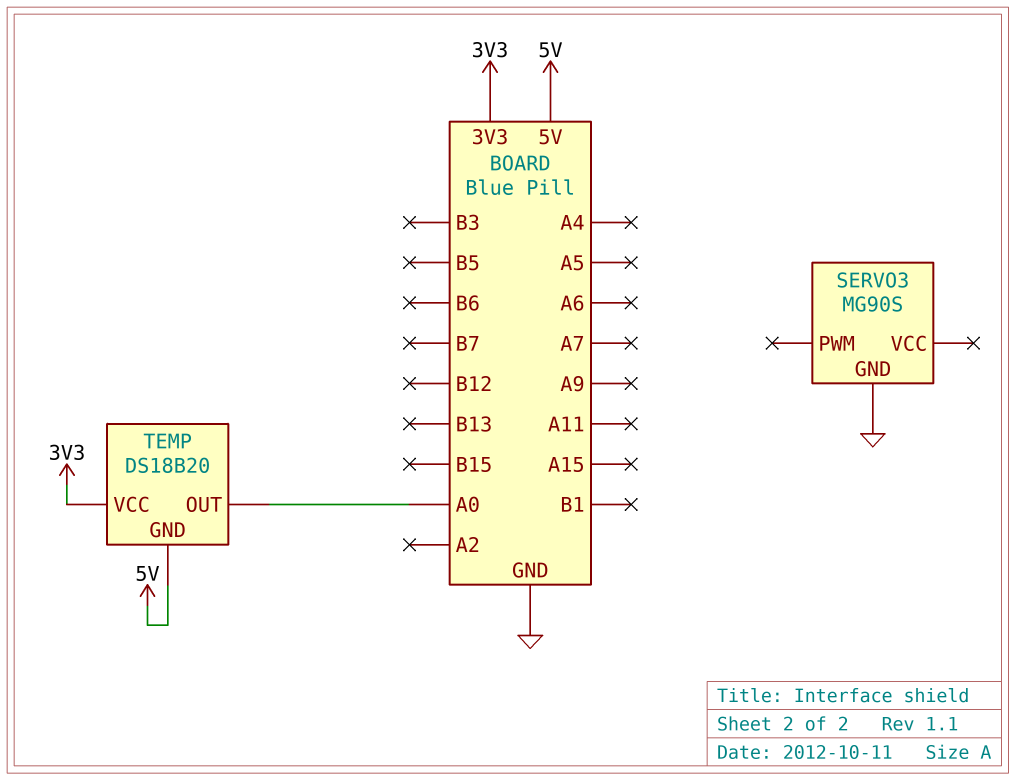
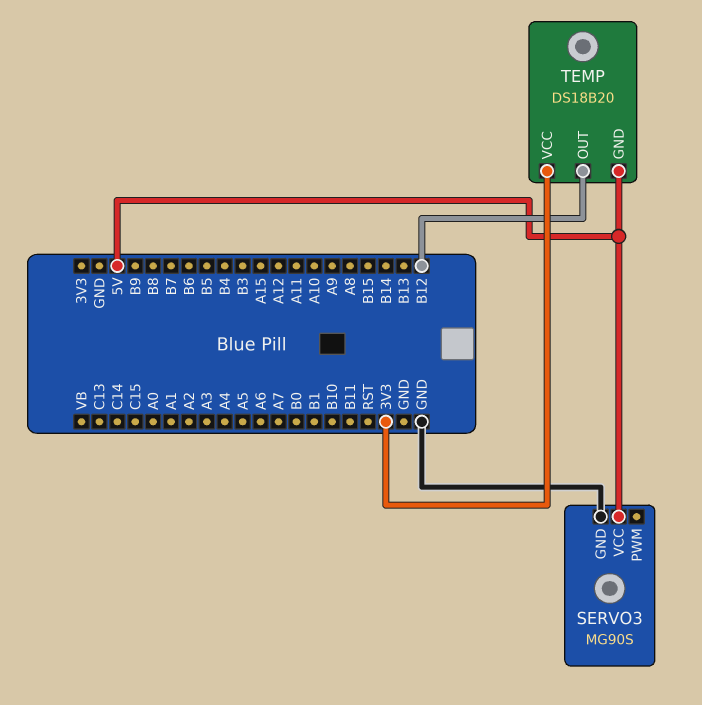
SERVO3 pin VCC: none -> 5V
TEMP pin OUT: A0 -> B12

